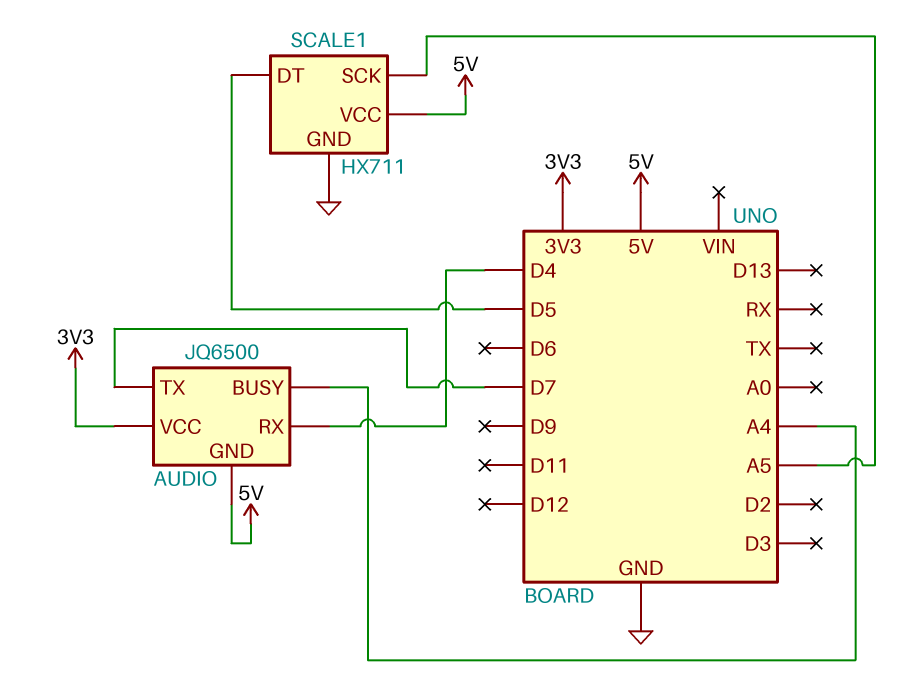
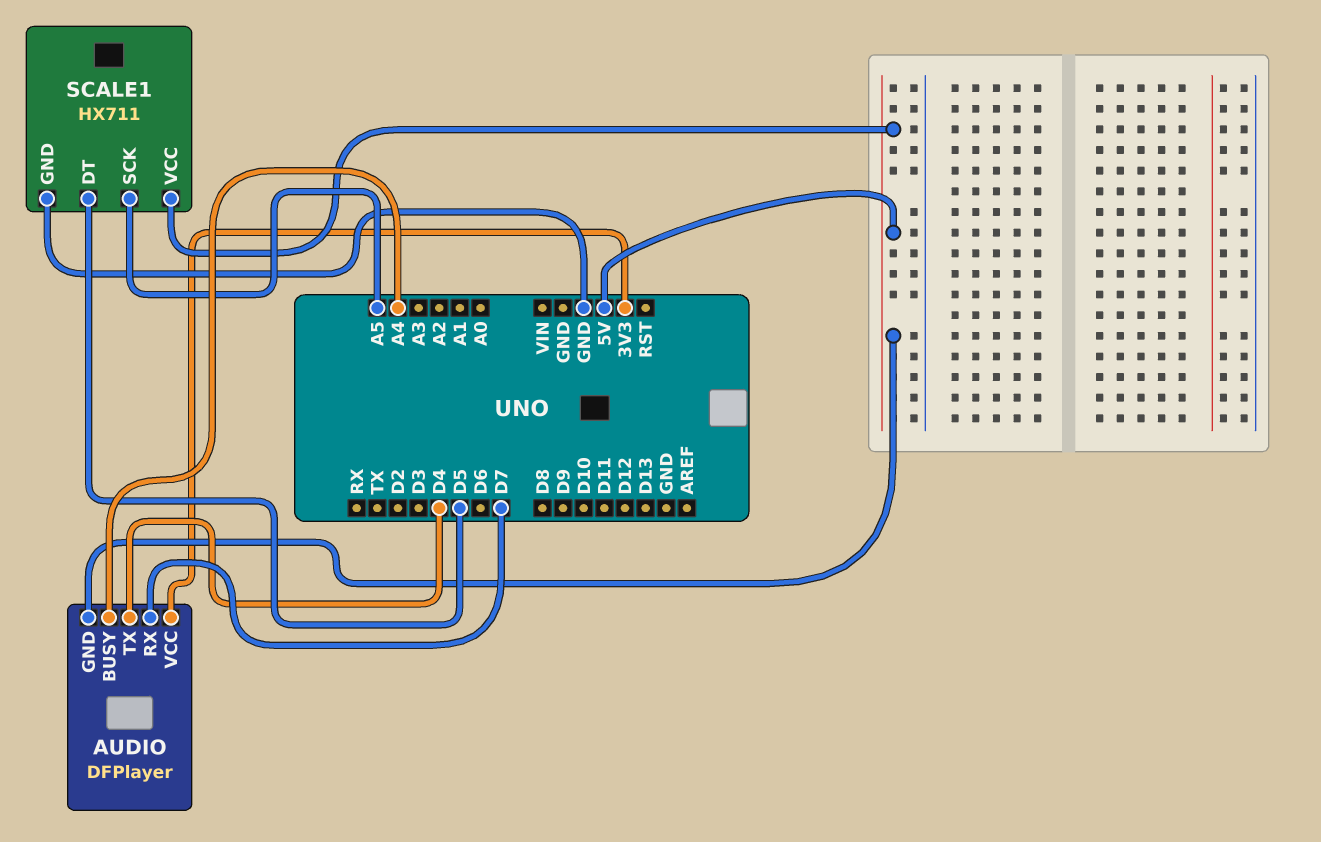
AUDIO: JQ6500 -> DFPlayer
AUDIO pin RX: D4 -> D7
AUDIO pin TX: D7 -> D4

